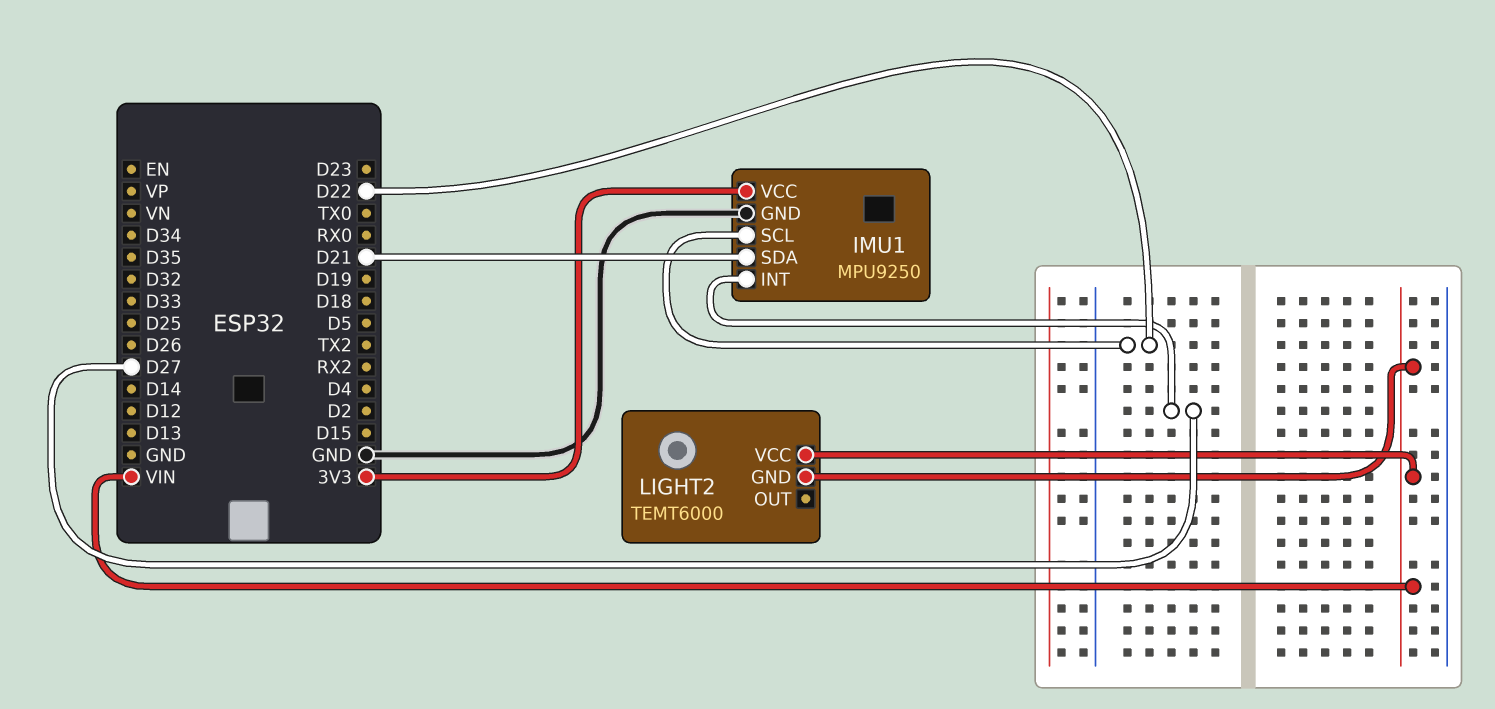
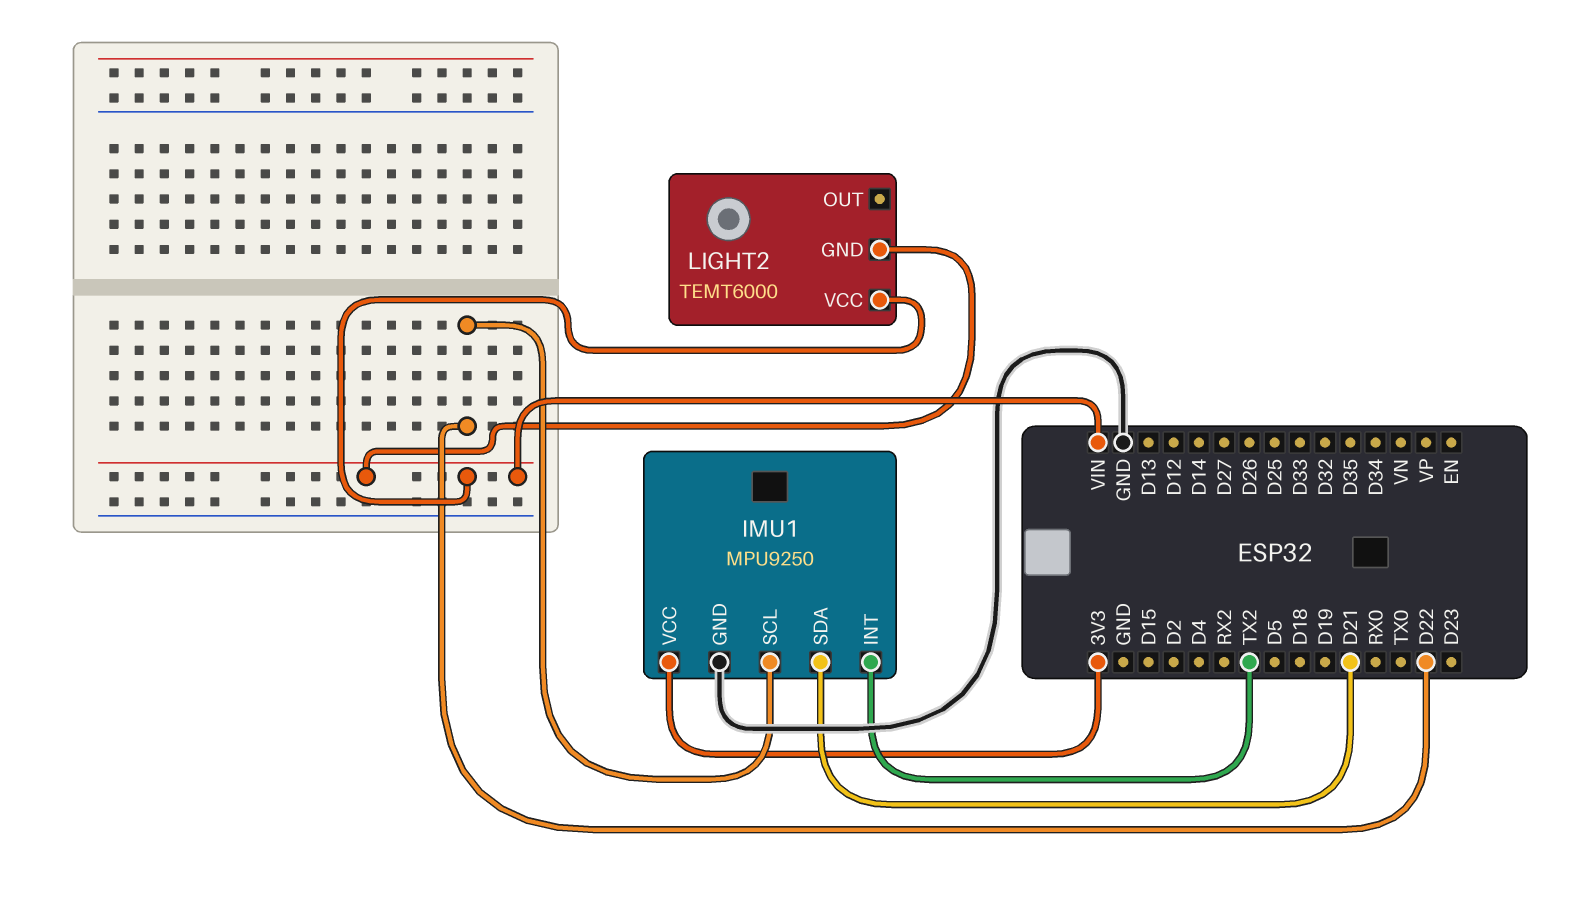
IMU1 pin INT: D27 -> TX2

